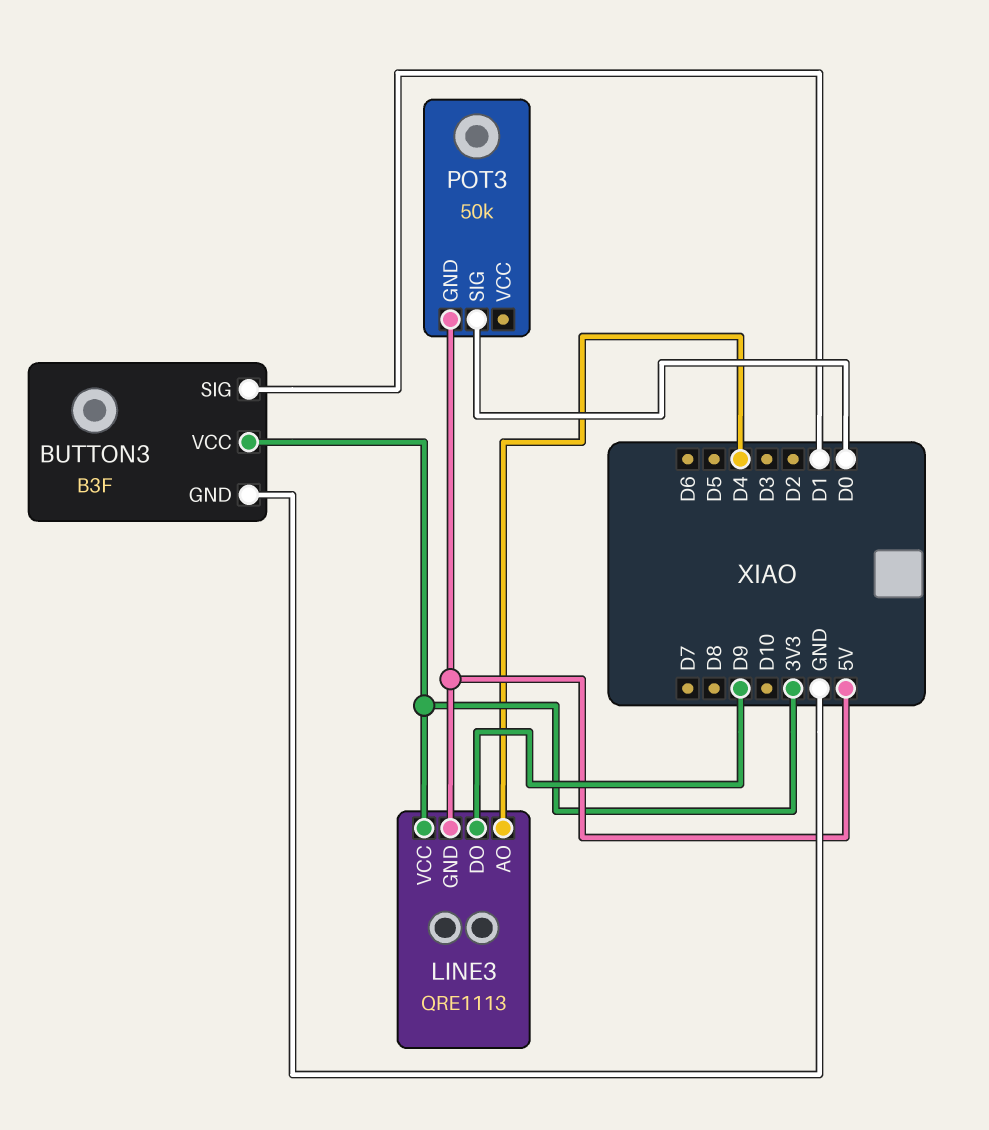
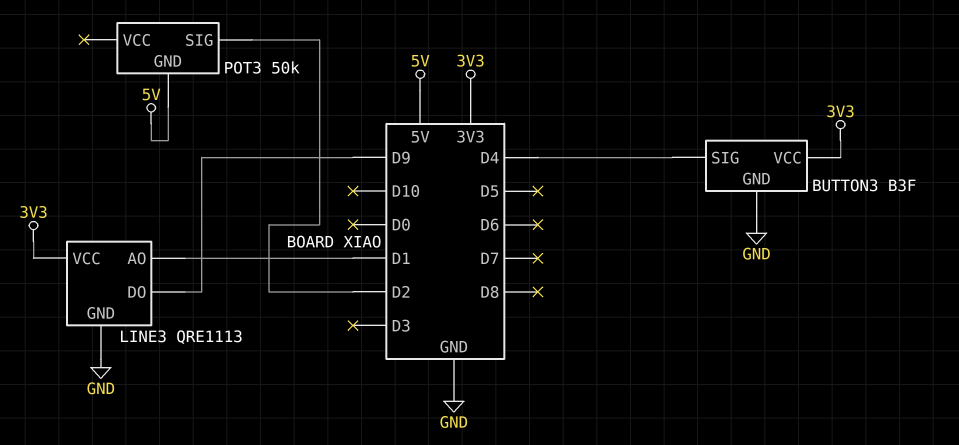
BUTTON3 pin SIG: D1 -> D4
LINE3 pin AO: D4 -> D1
LINE3 pin GND: 5V -> GND
POT3 pin SIG: D0 -> D2

